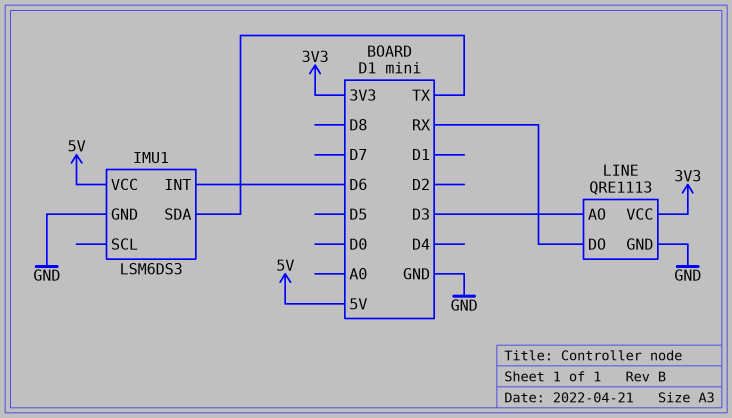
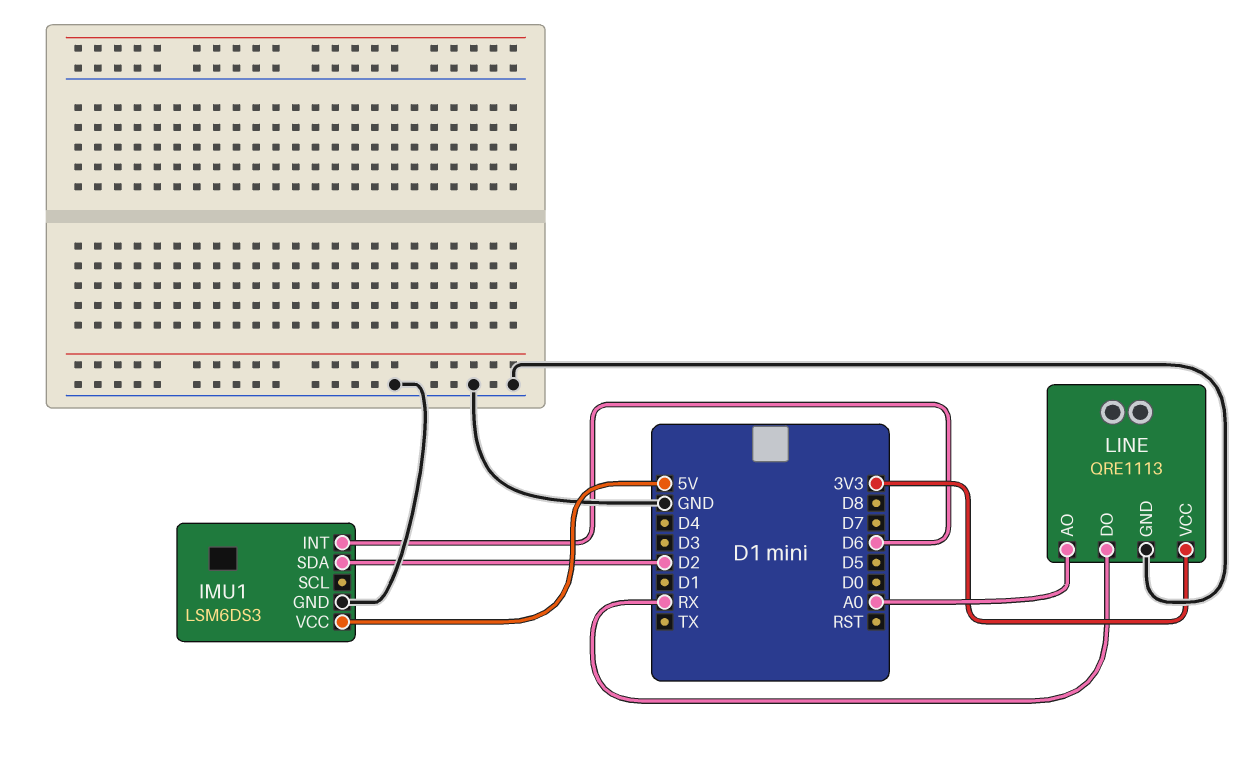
IMU1 pin SDA: TX -> D2
LINE pin AO: D3 -> A0

